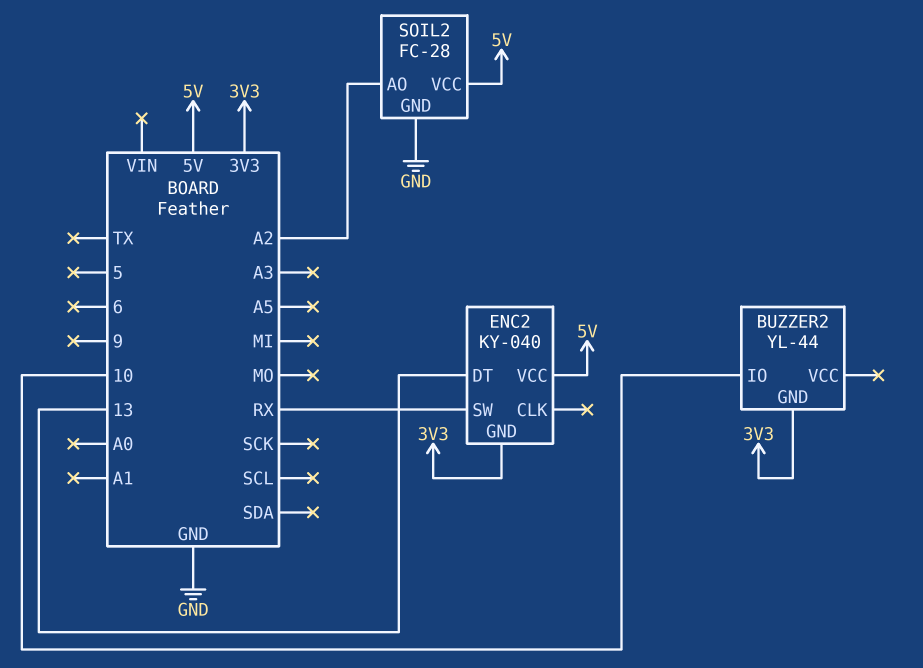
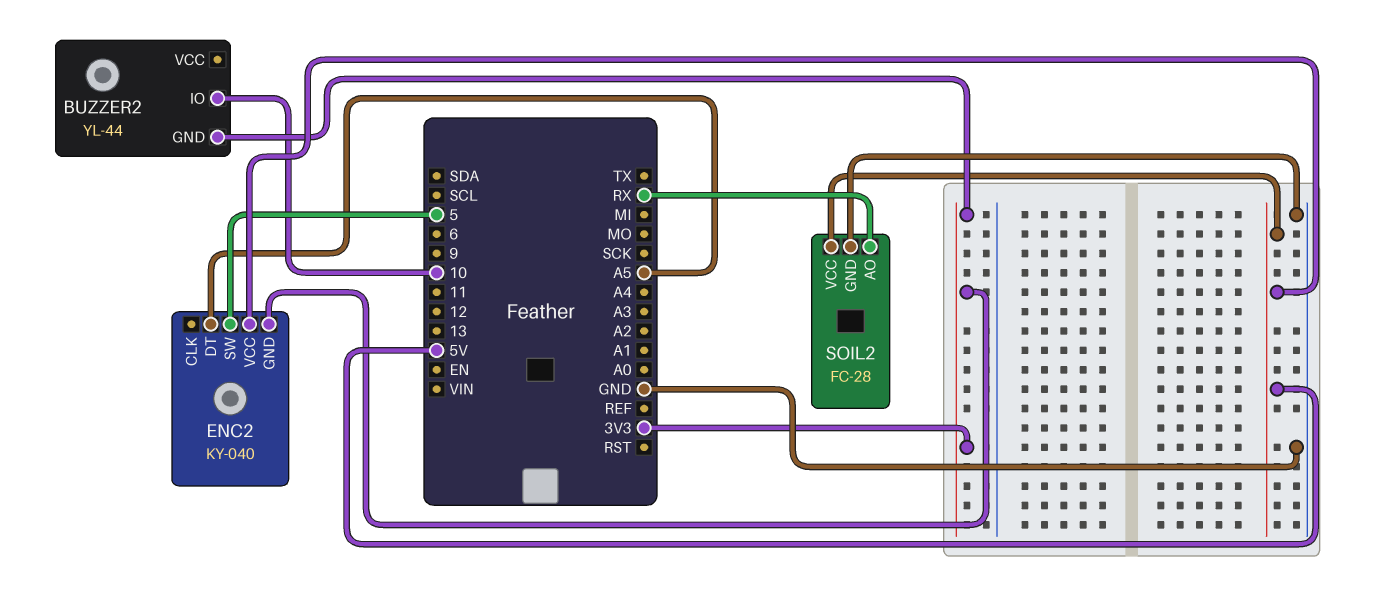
ENC2 pin DT: 13 -> A5
ENC2 pin SW: RX -> 5
SOIL2 pin AO: A2 -> RX

